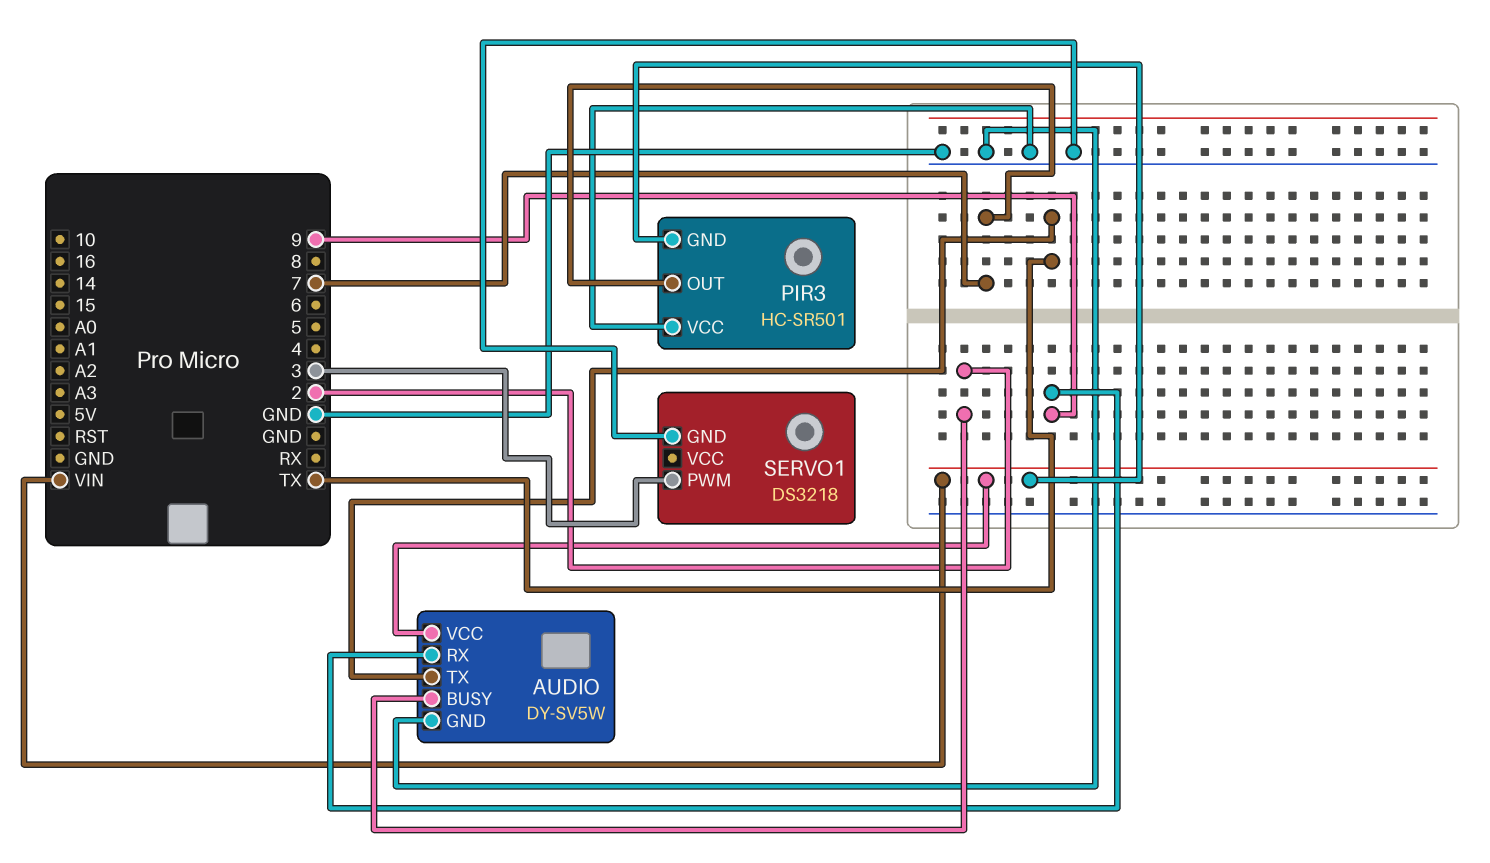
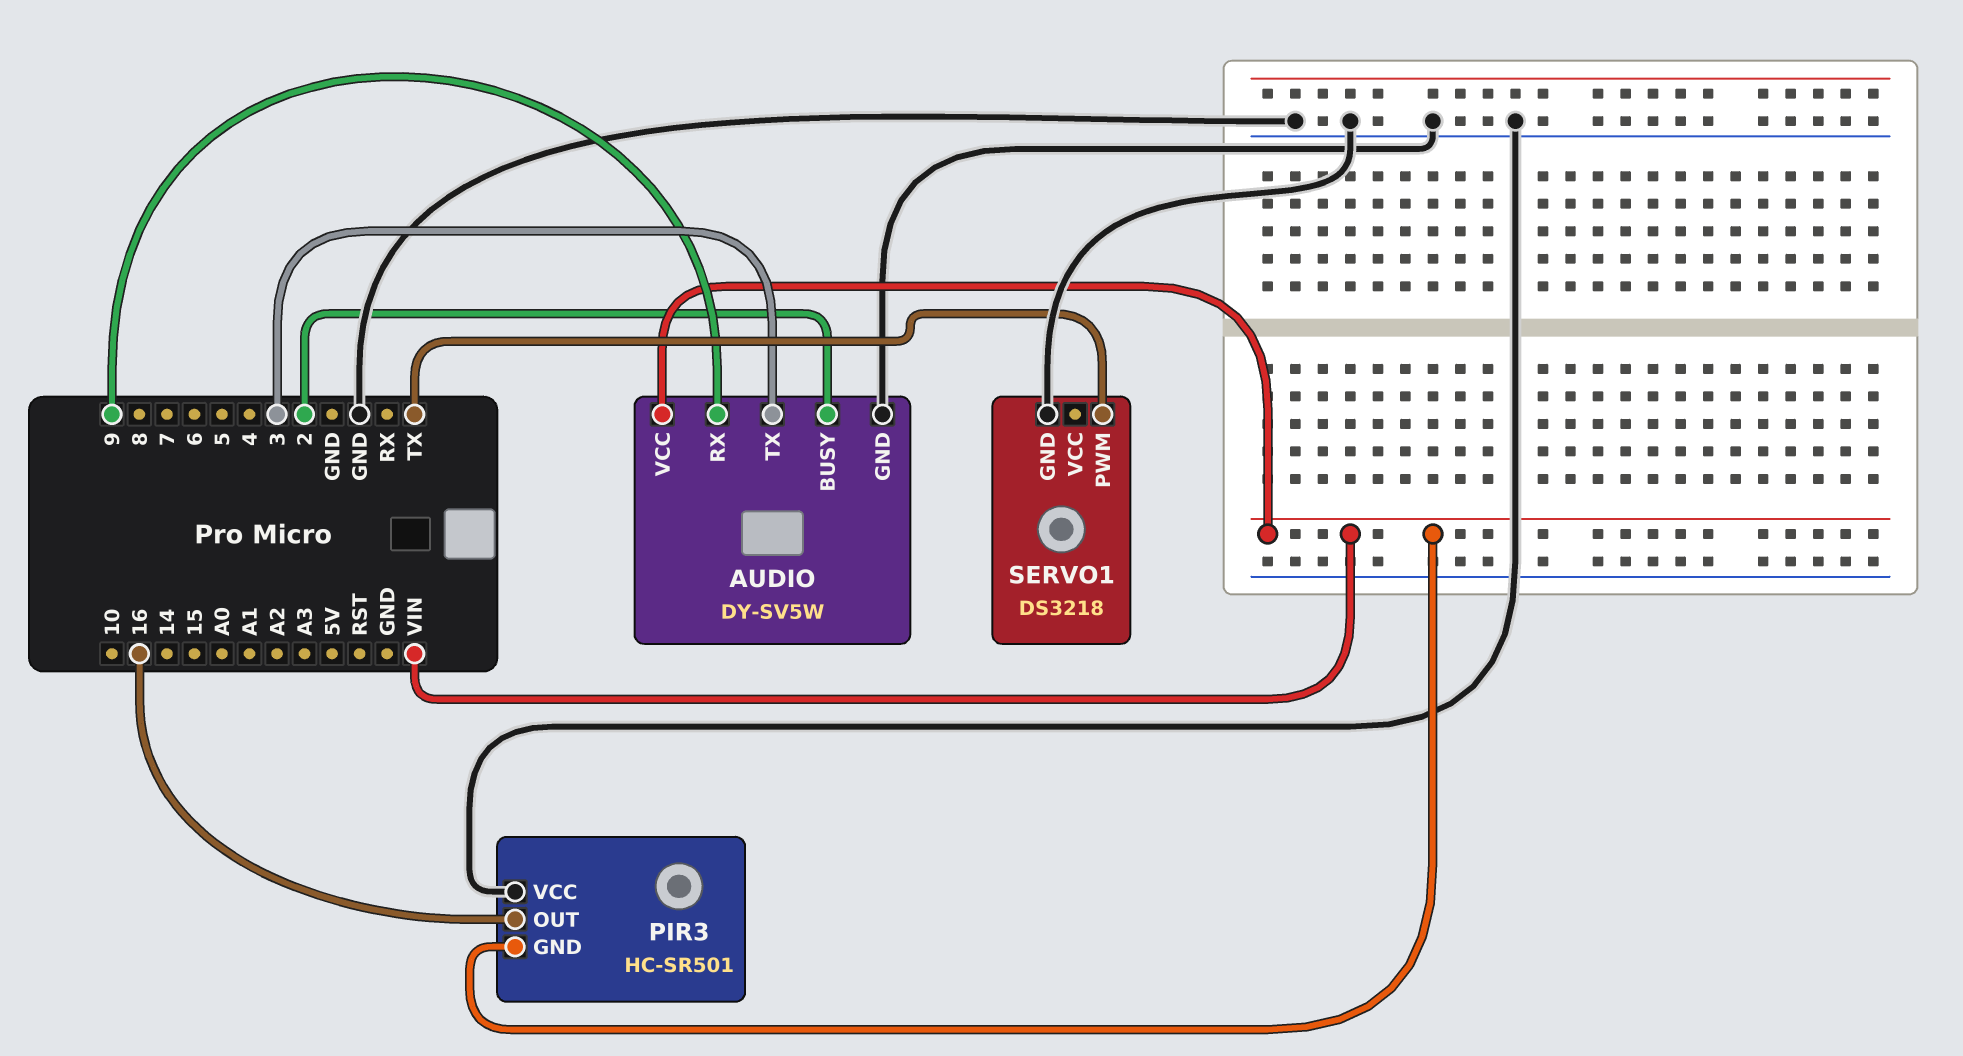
AUDIO pin TX: TX -> 3
PIR3 pin OUT: 7 -> 16
SERVO1 pin PWM: 3 -> TX

